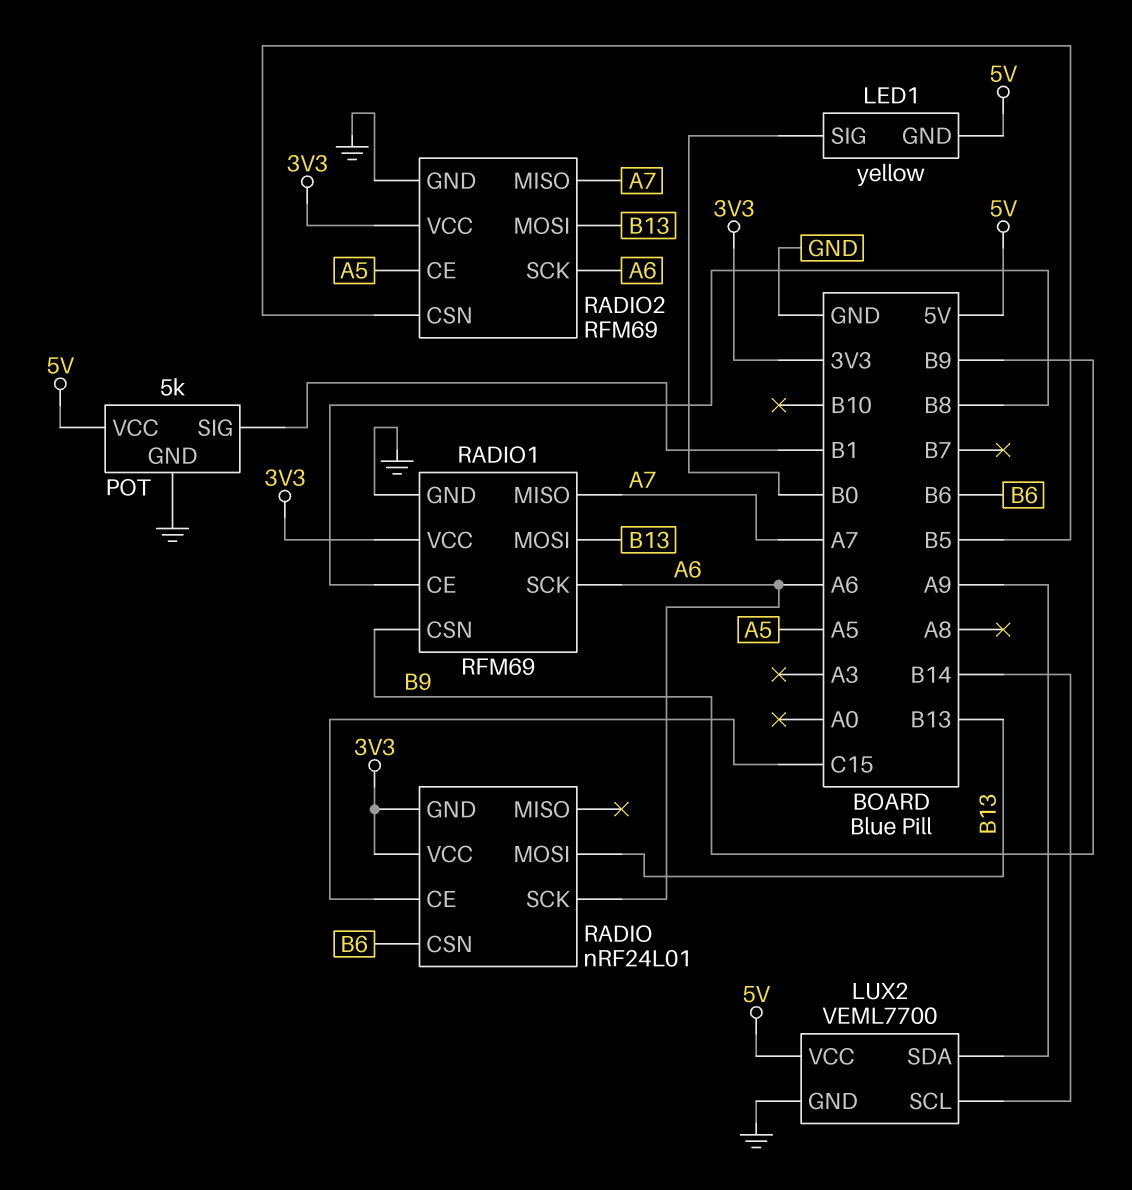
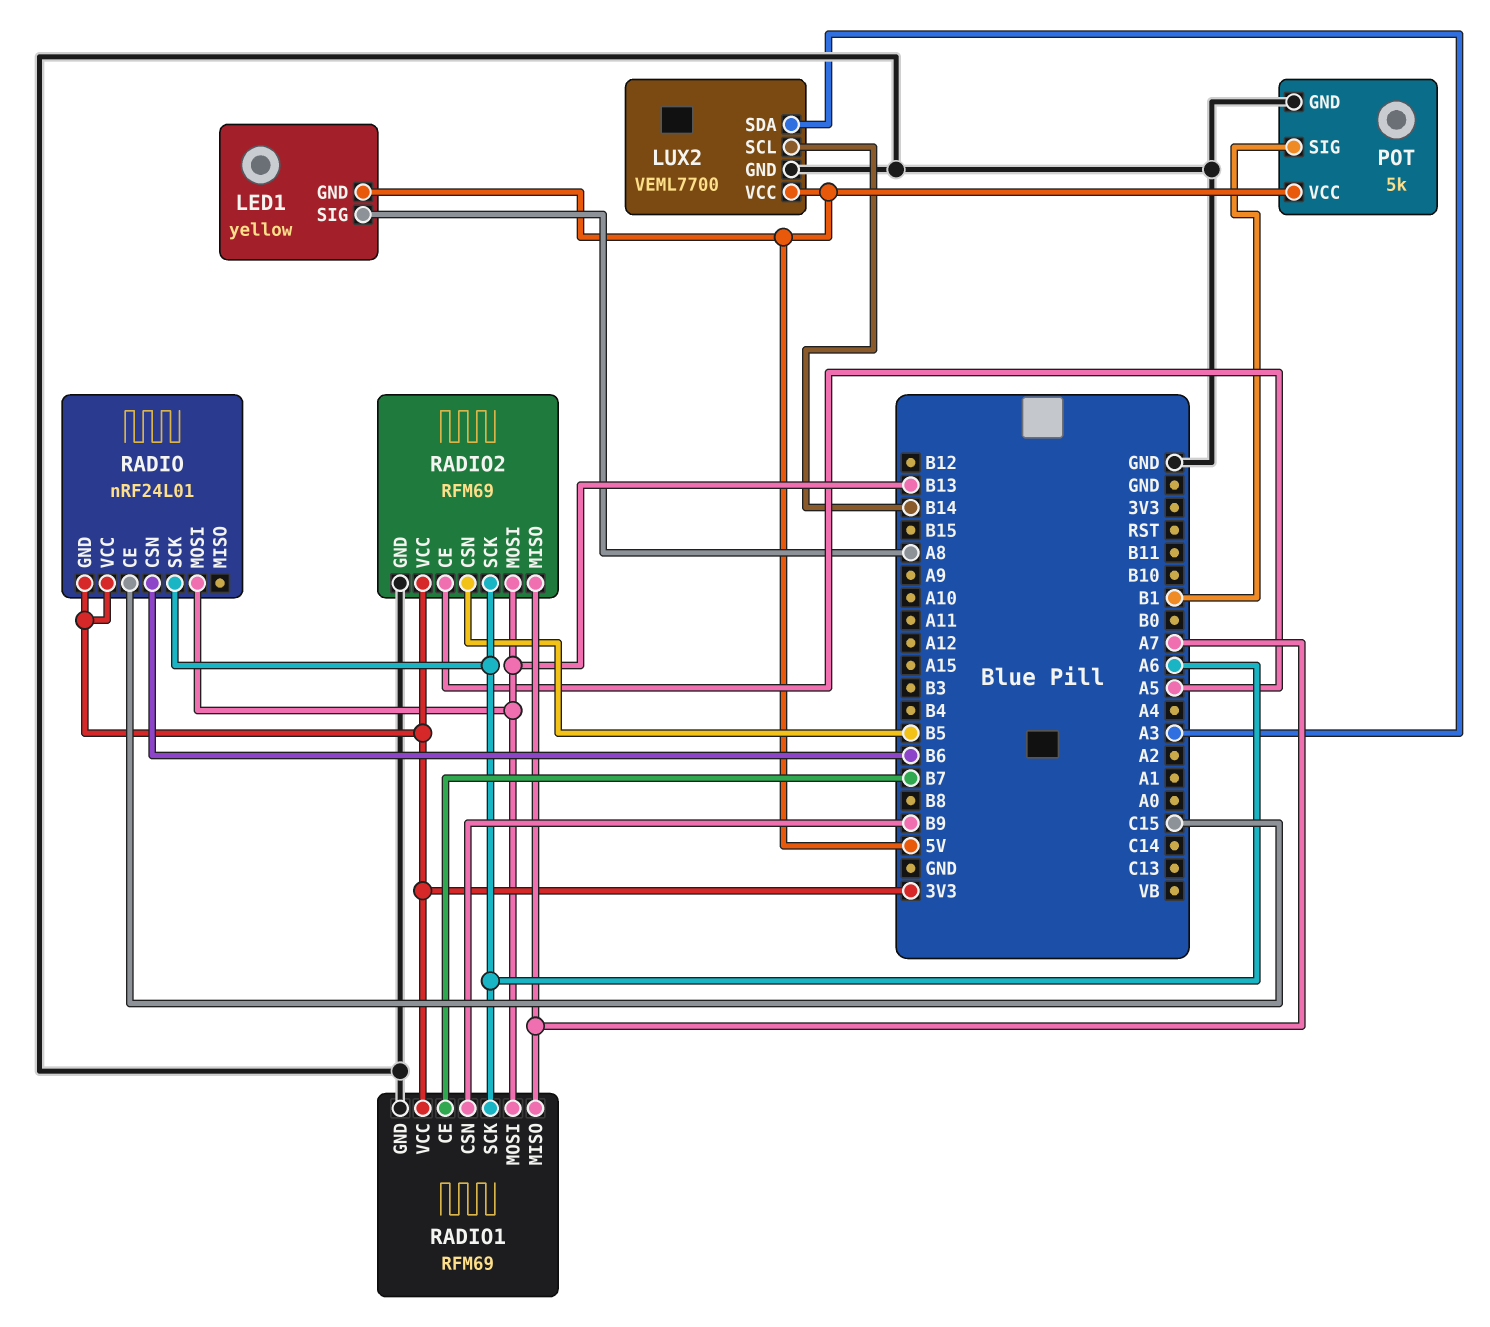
LED1 pin SIG: B0 -> A8
LUX2 pin SDA: A9 -> A3
RADIO1 pin CE: B8 -> B7

